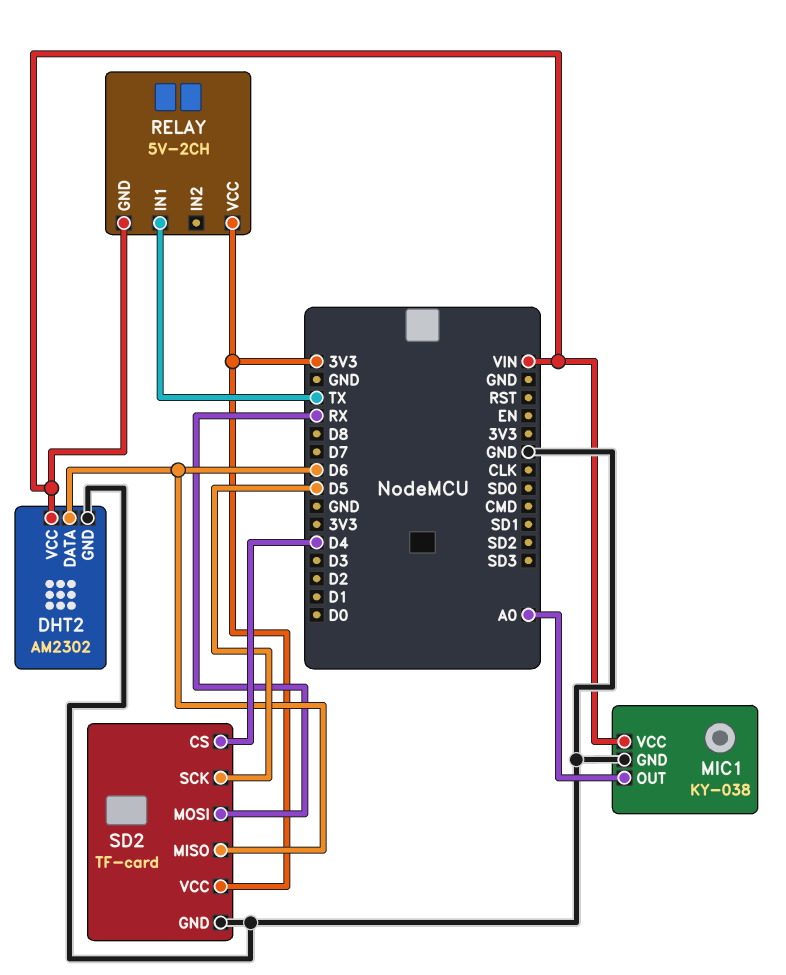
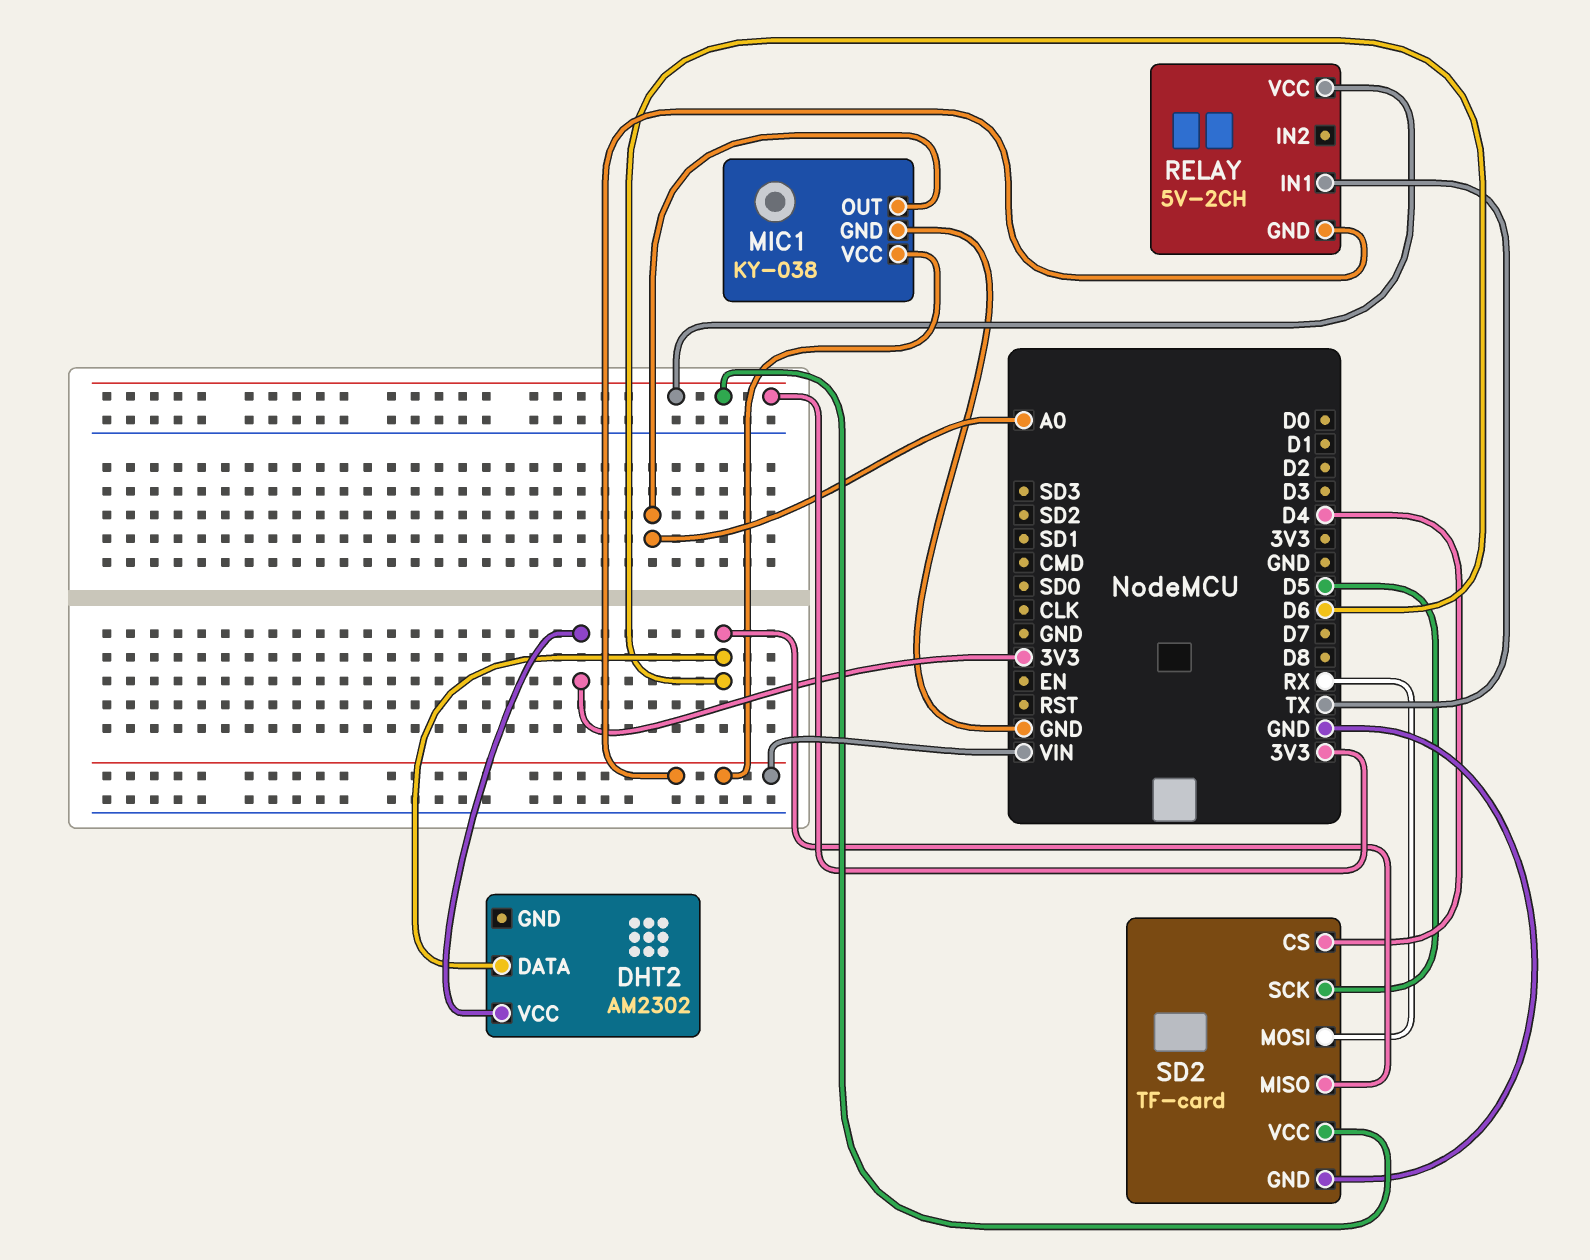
DHT2 pin GND: GND -> none
DHT2 pin VCC: VIN -> 3V3

